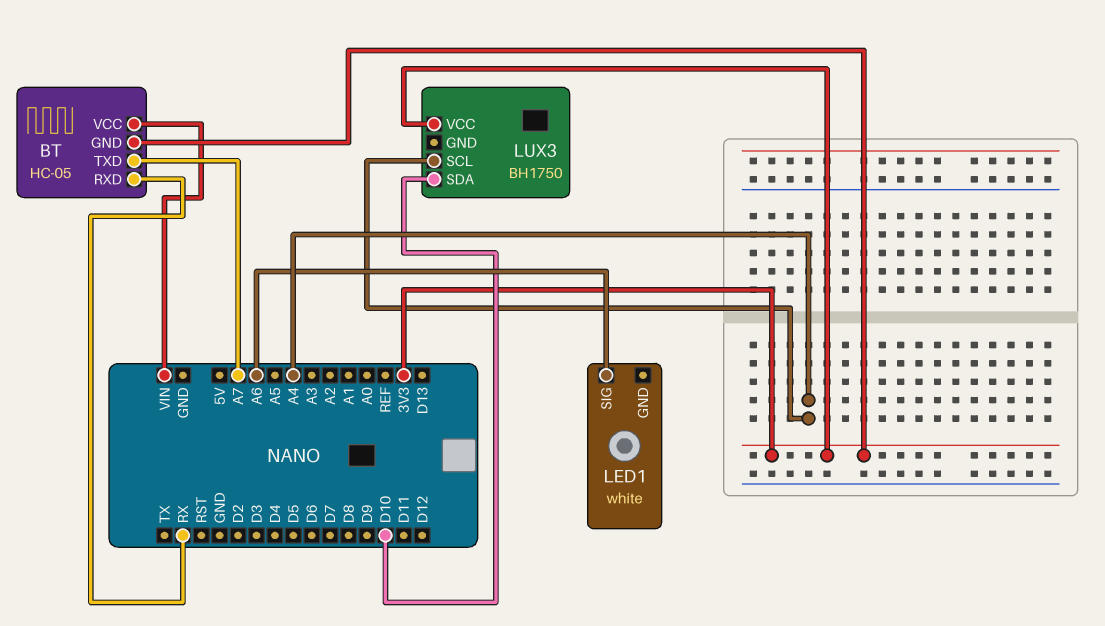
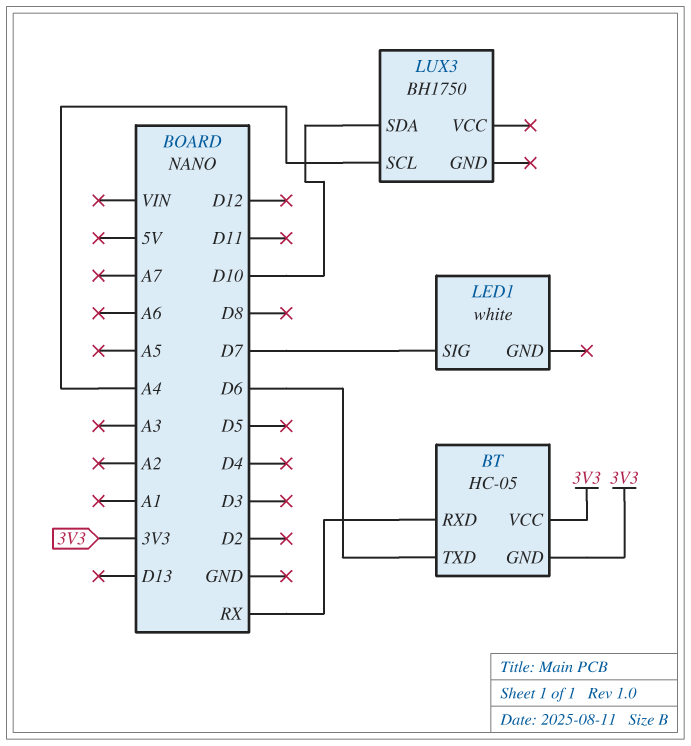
BT pin TXD: A7 -> D6
BT pin VCC: VIN -> 3V3
LED1 pin SIG: A6 -> D7
LUX3 pin VCC: 3V3 -> none

